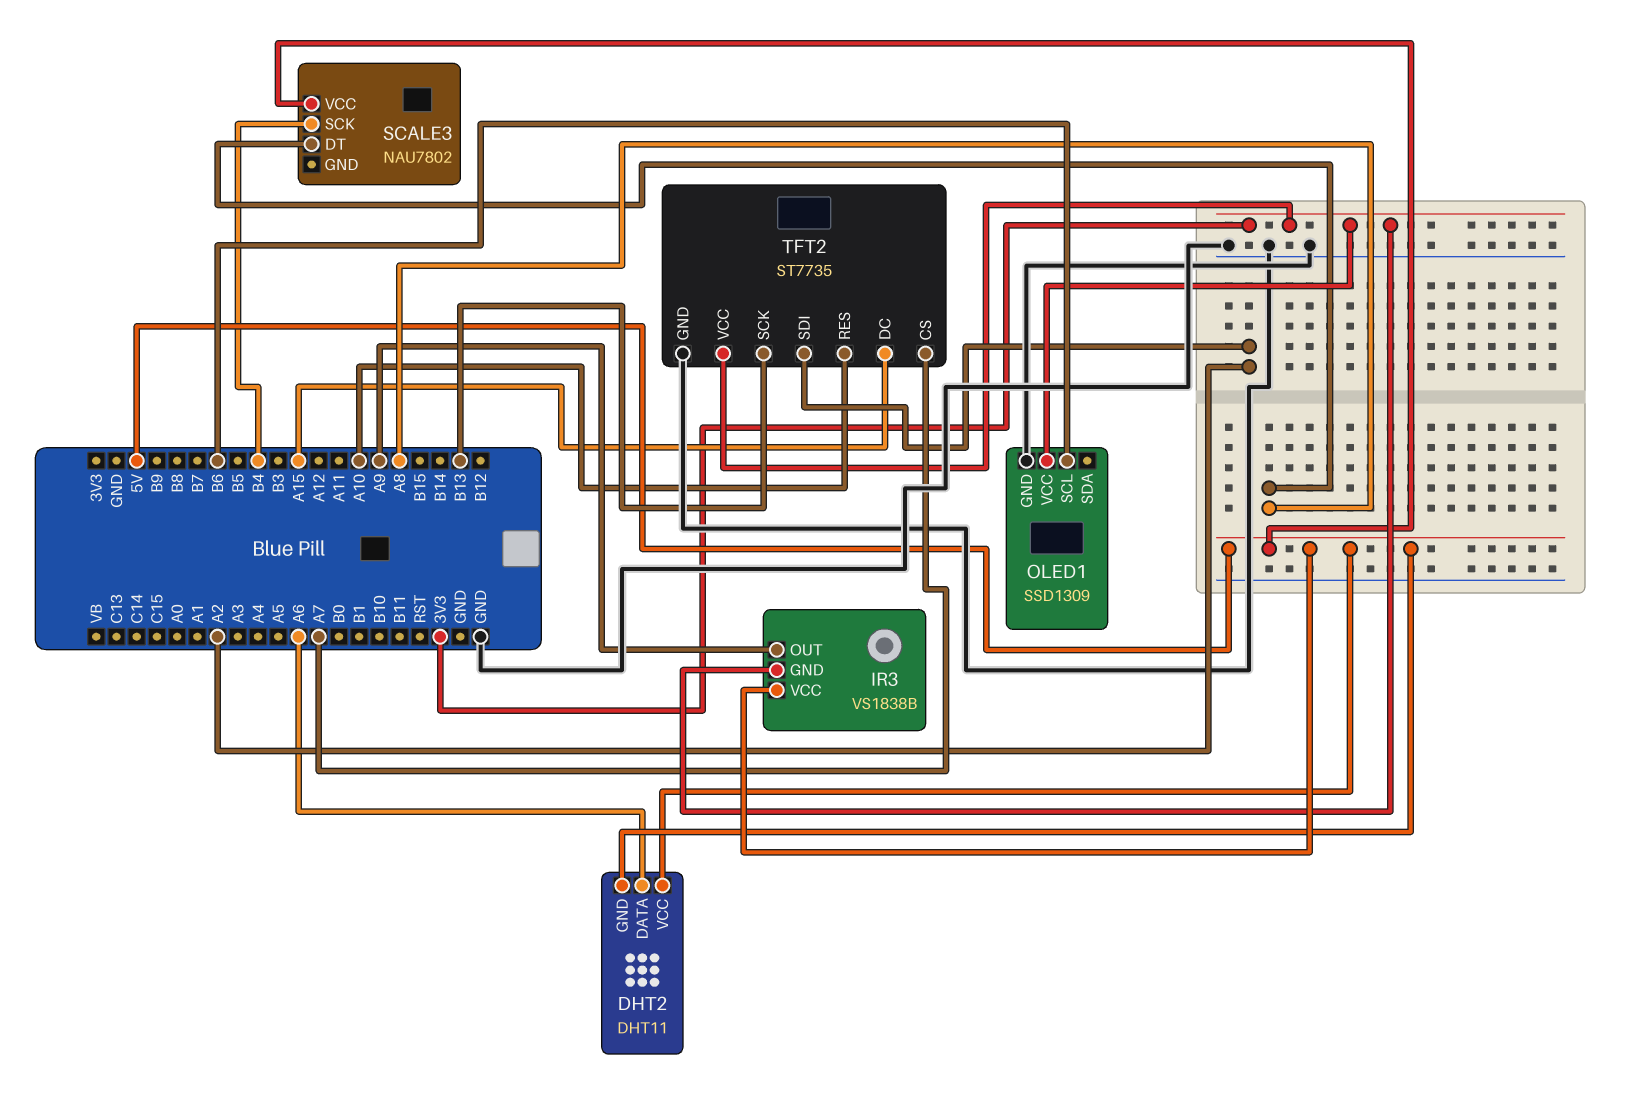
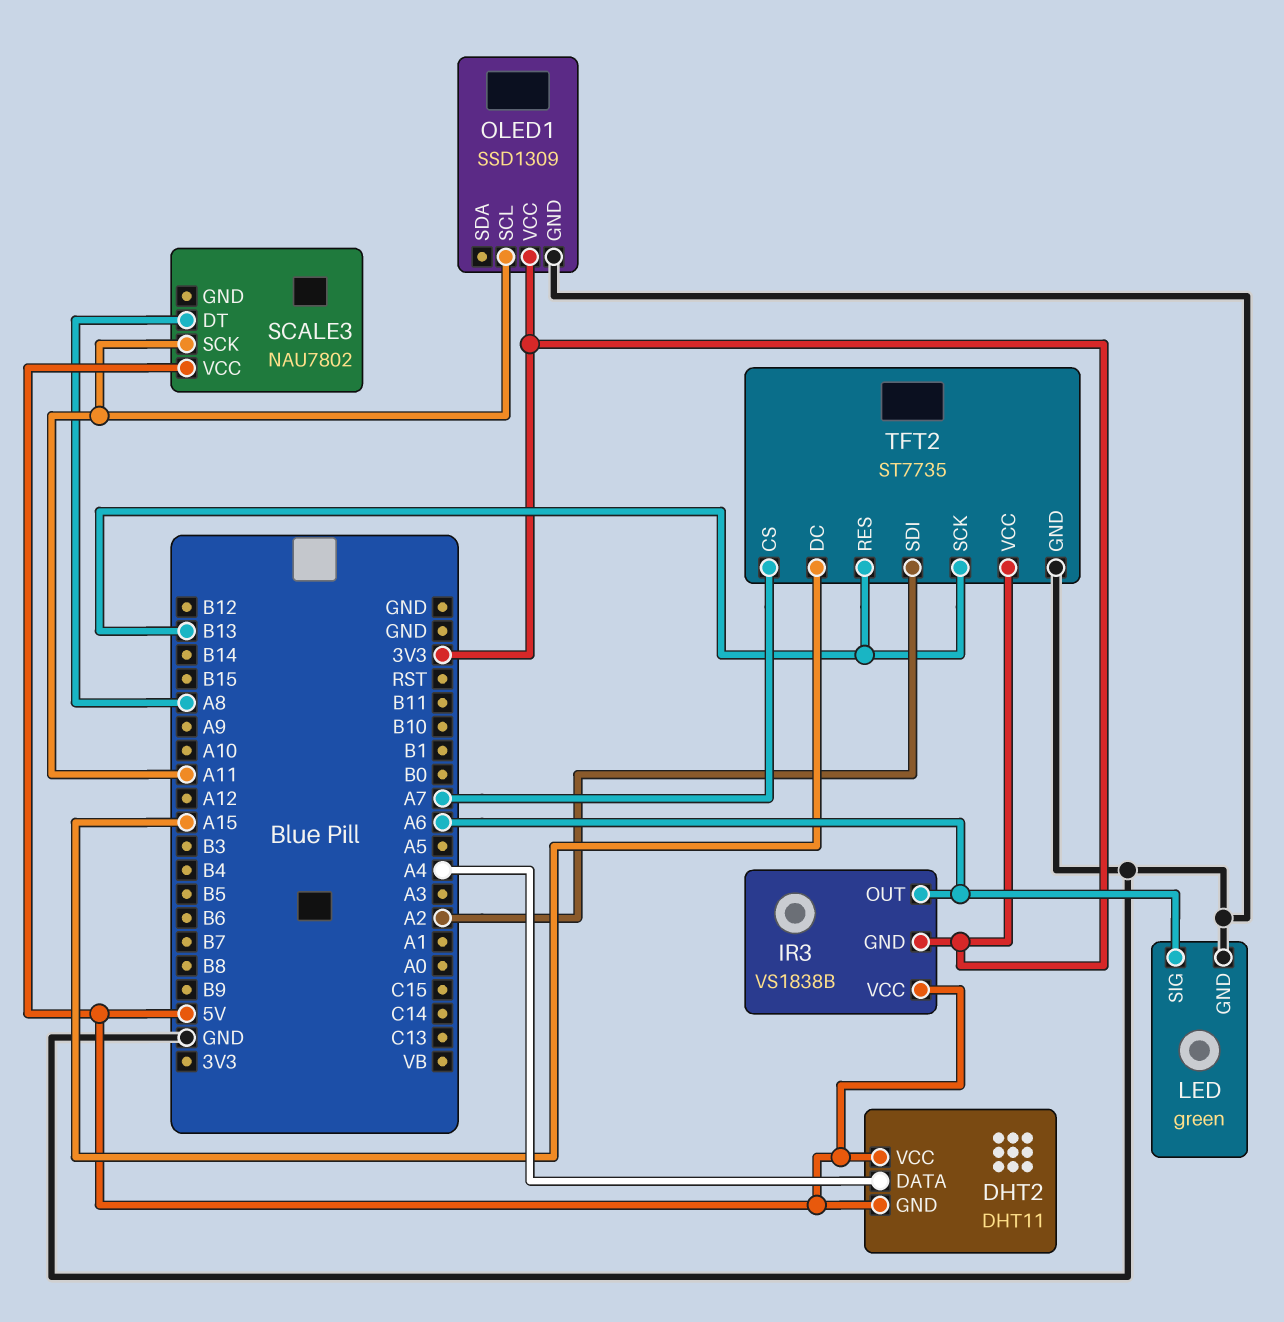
DHT2 pin DATA: A6 -> A4
IR3 pin OUT: A9 -> A6
LED: none -> green
LED pin GND: none -> GND
LED pin SIG: none -> A6
OLED1 pin SCL: B6 -> A11
SCALE3 pin SCK: B4 -> A11
TFT2 pin RES: A10 -> B13

